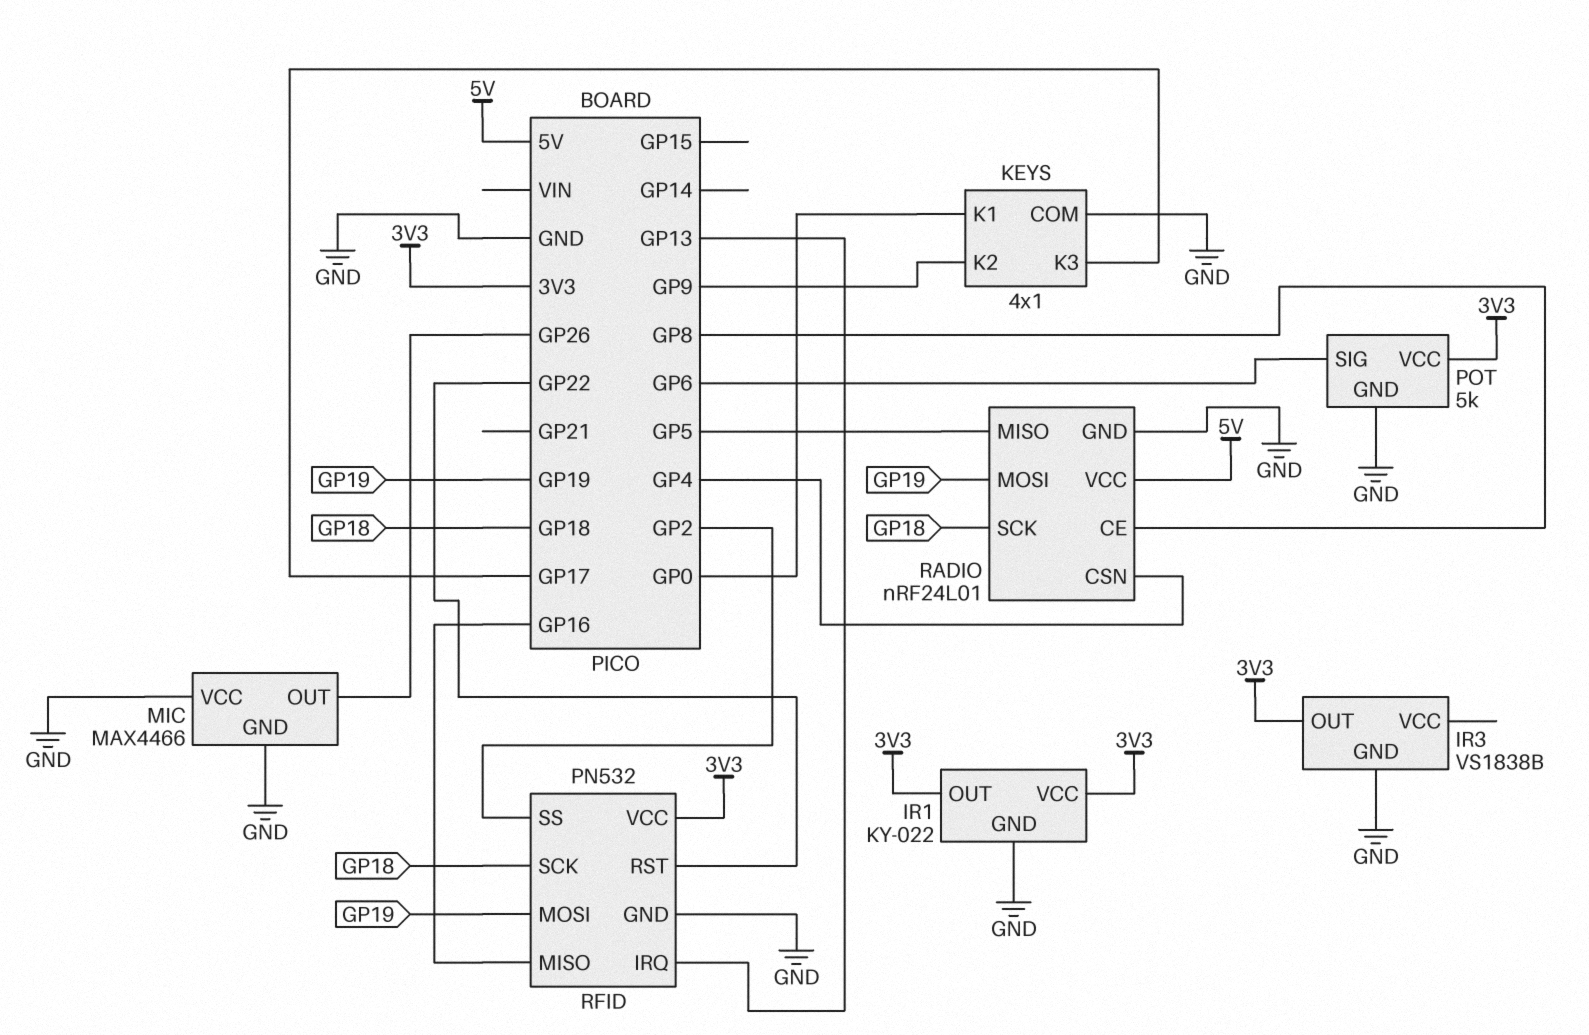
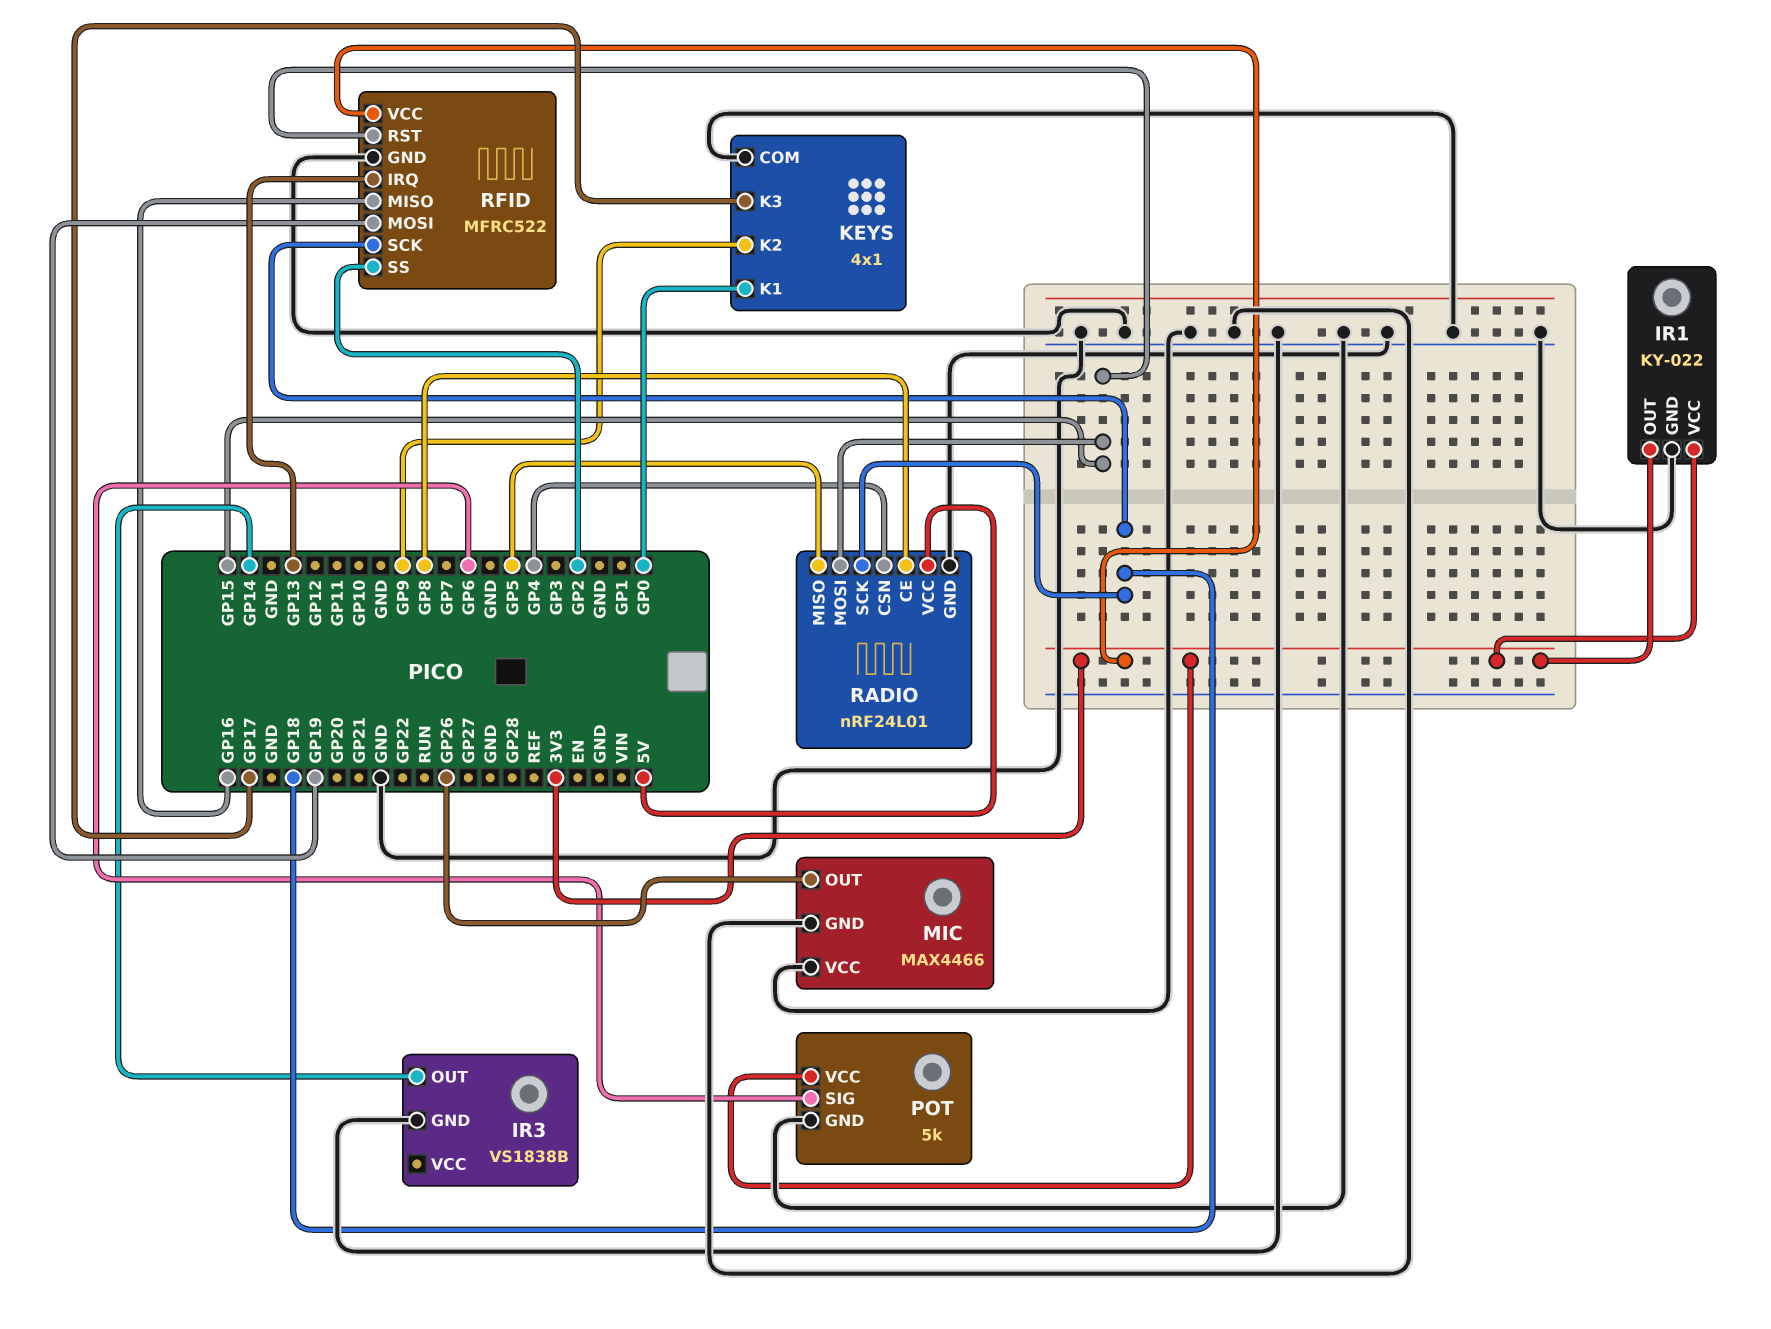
IR3 pin OUT: 3V3 -> GP14
RADIO pin MOSI: GP19 -> GP15
RFID: PN532 -> MFRC522
RFID pin RST: GP22 -> GP15

